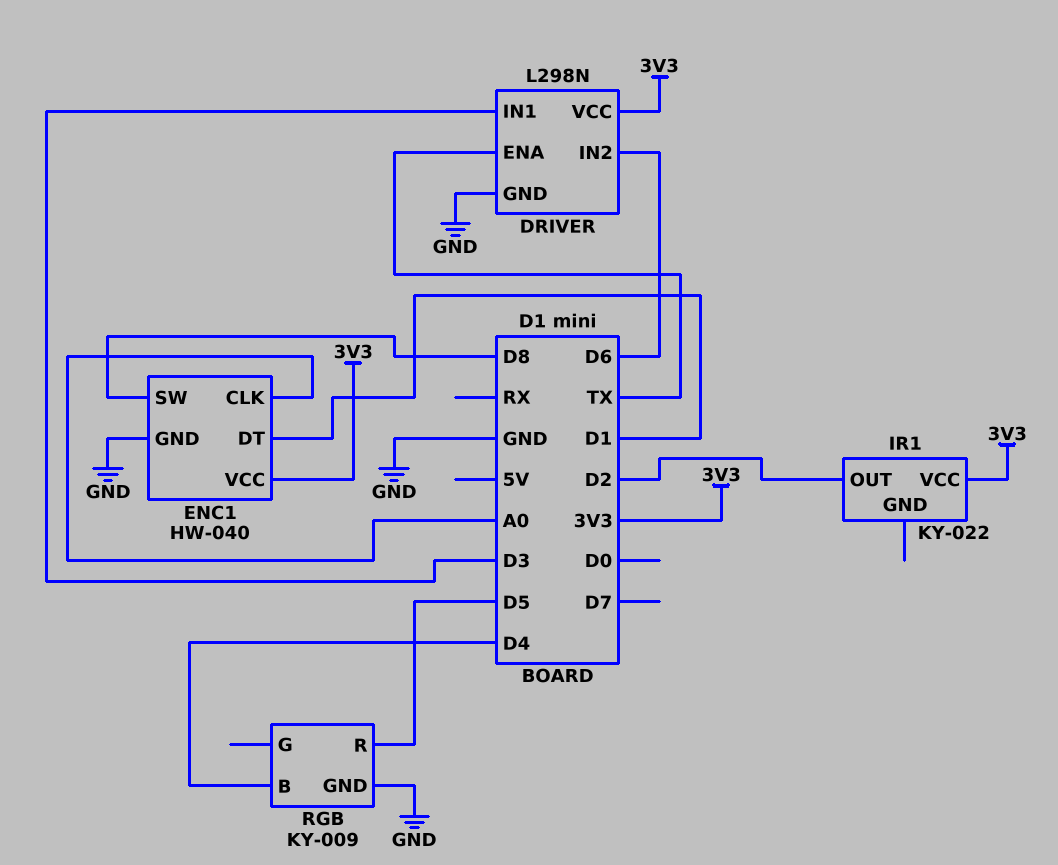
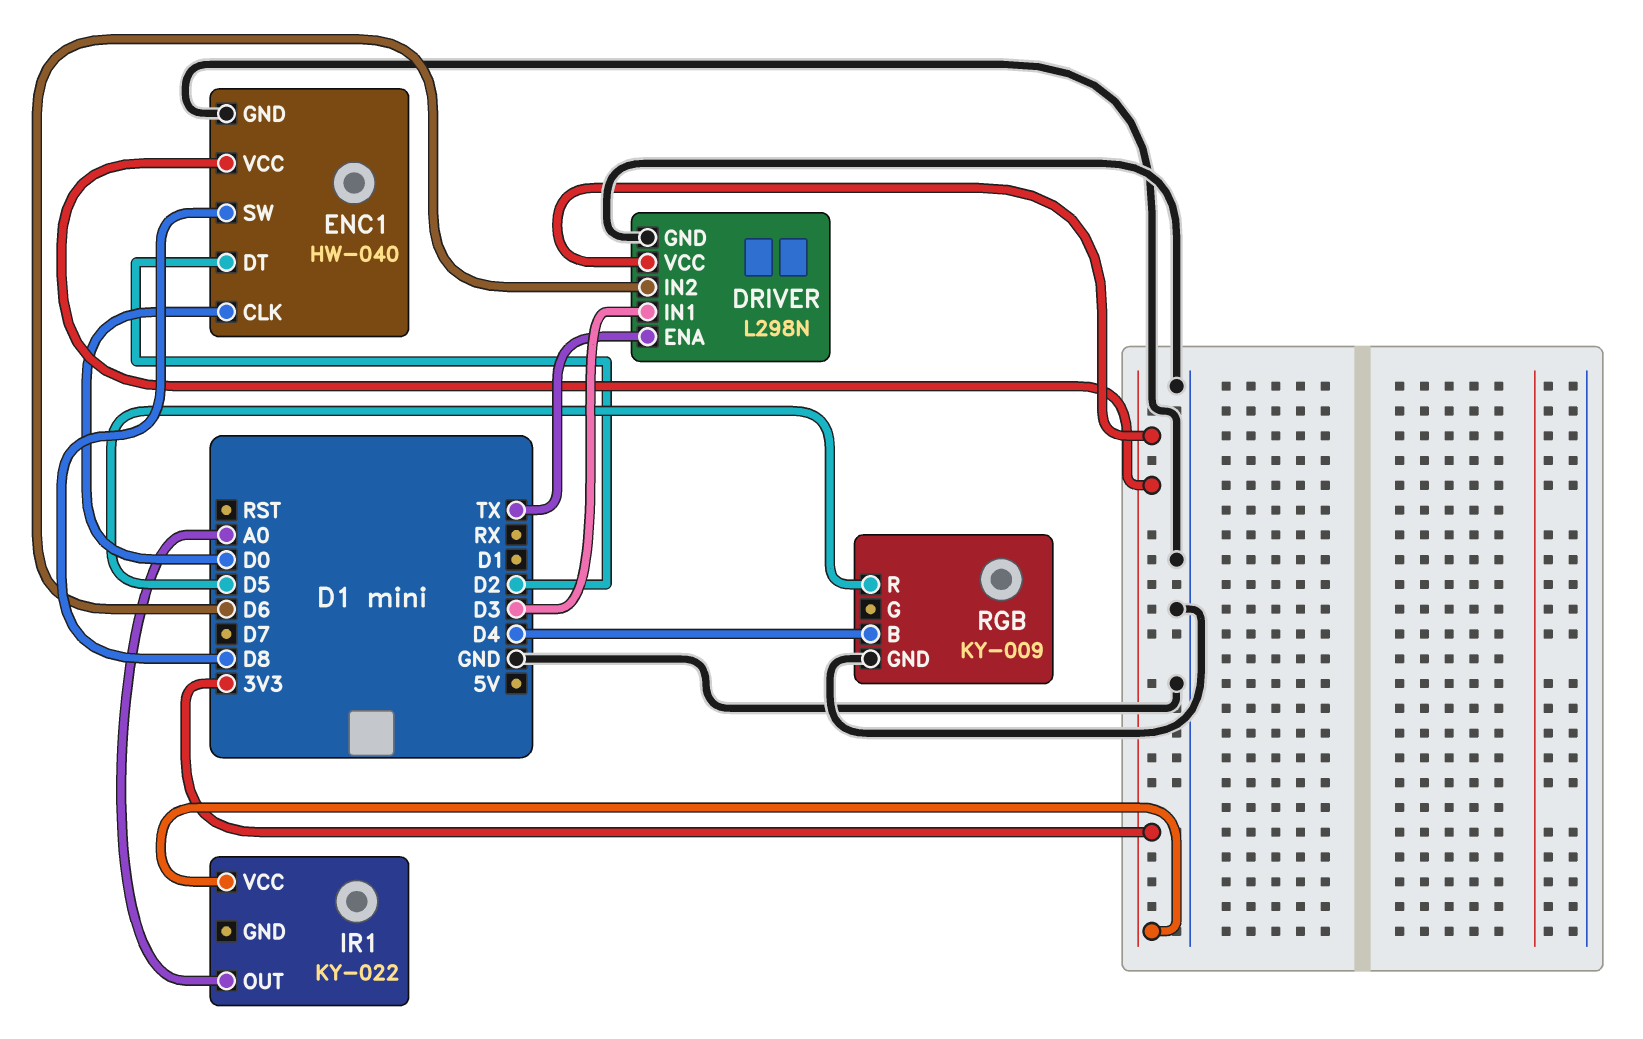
ENC1 pin CLK: A0 -> D0
ENC1 pin DT: D1 -> D2
IR1 pin OUT: D2 -> A0

